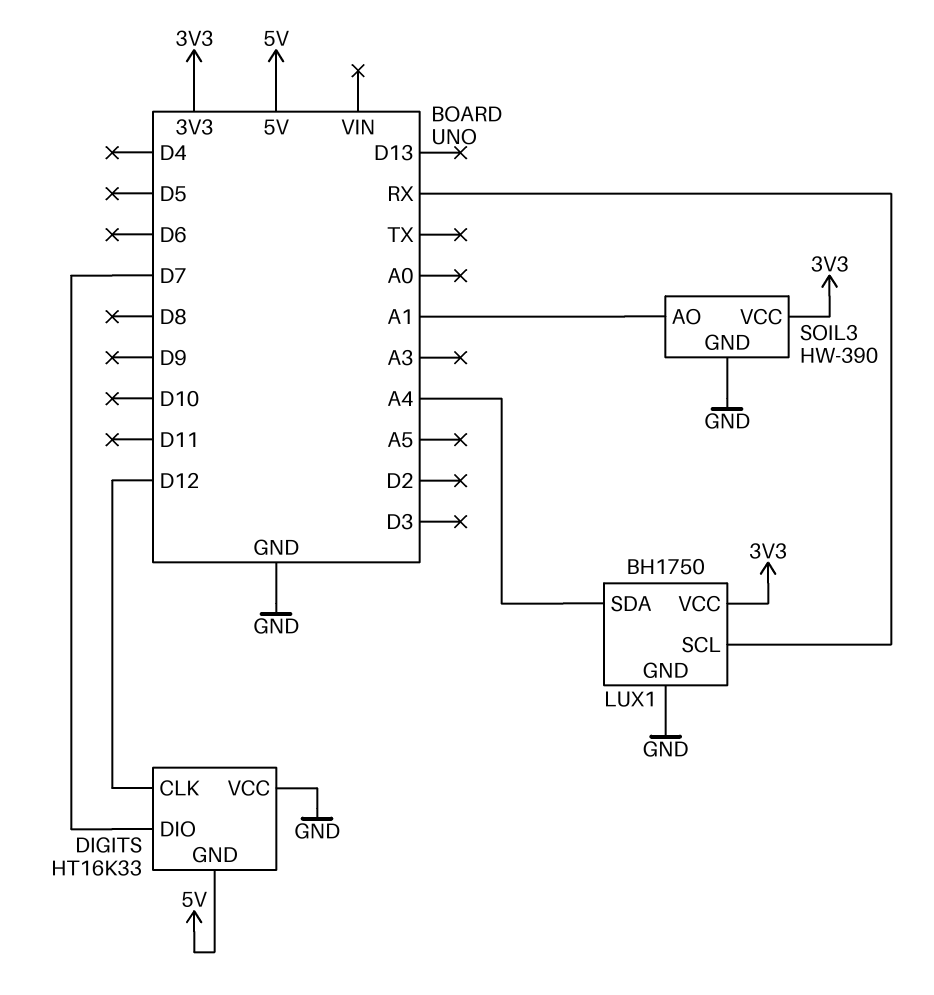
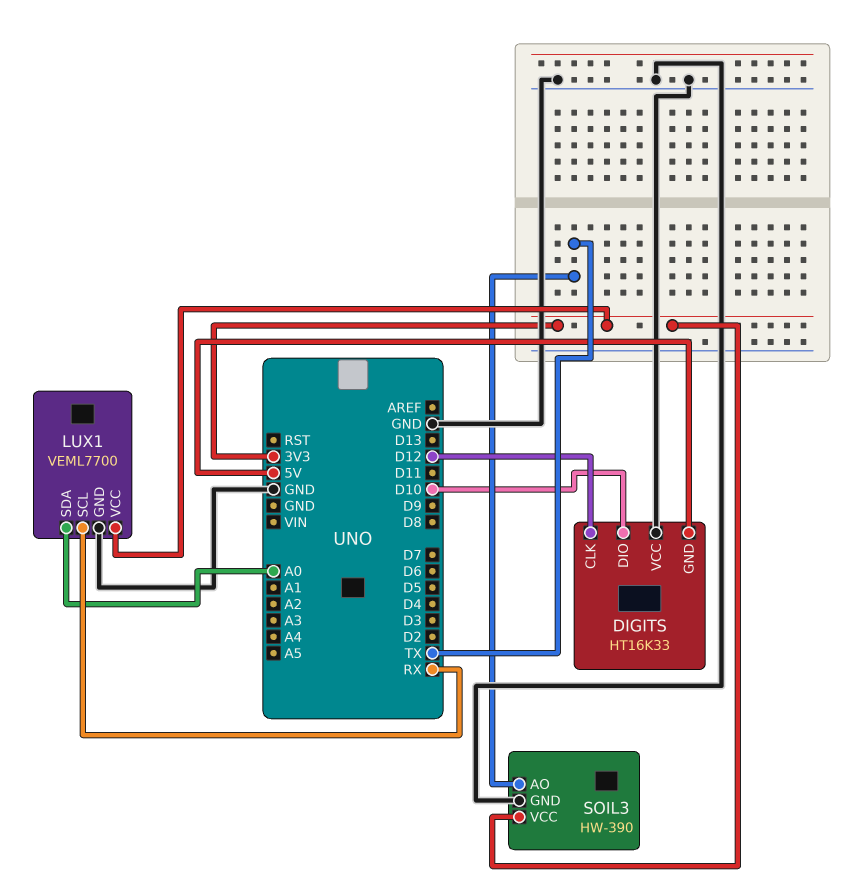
DIGITS pin DIO: D7 -> D10
LUX1: BH1750 -> VEML7700
LUX1 pin SDA: A4 -> A0
SOIL3 pin AO: A1 -> TX

